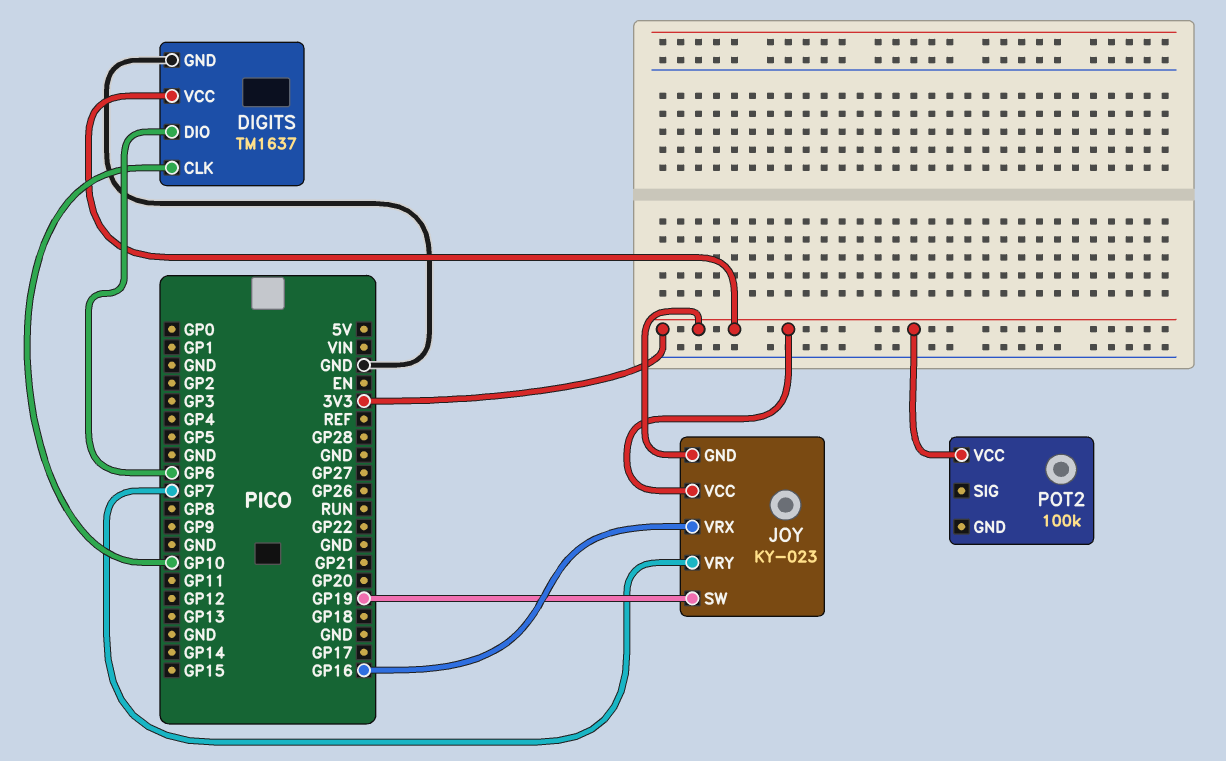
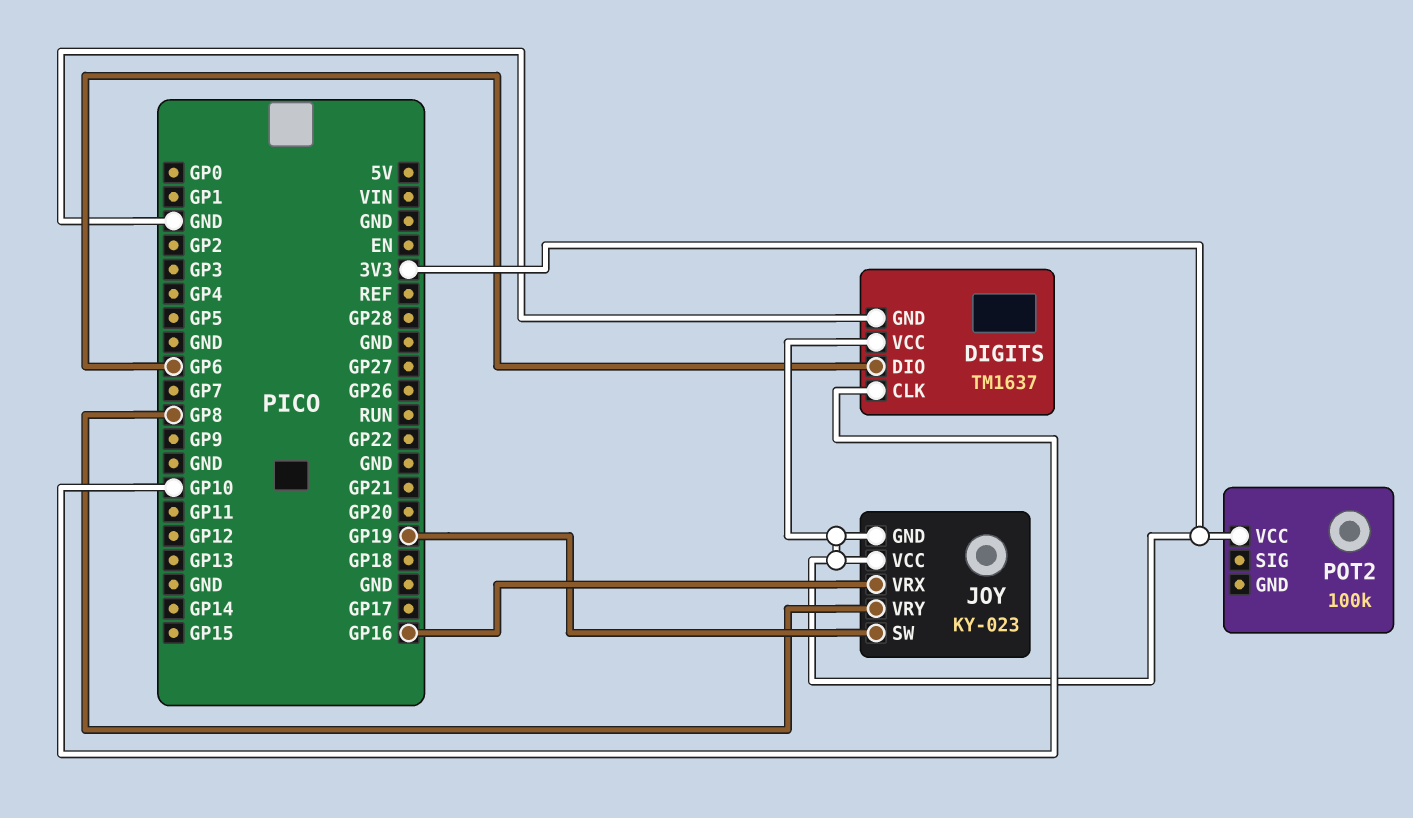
JOY pin VRY: GP7 -> GP8

